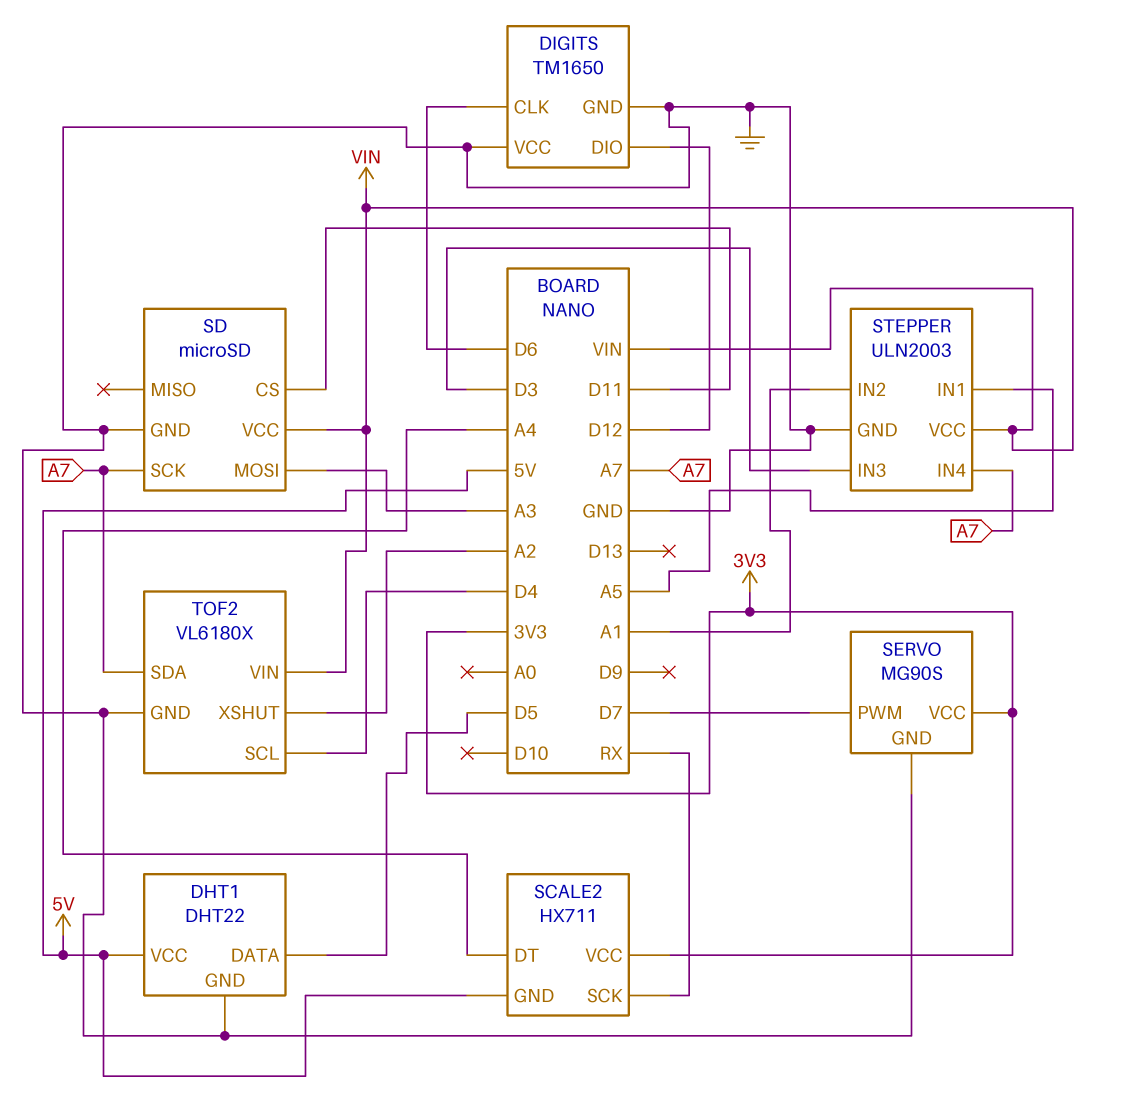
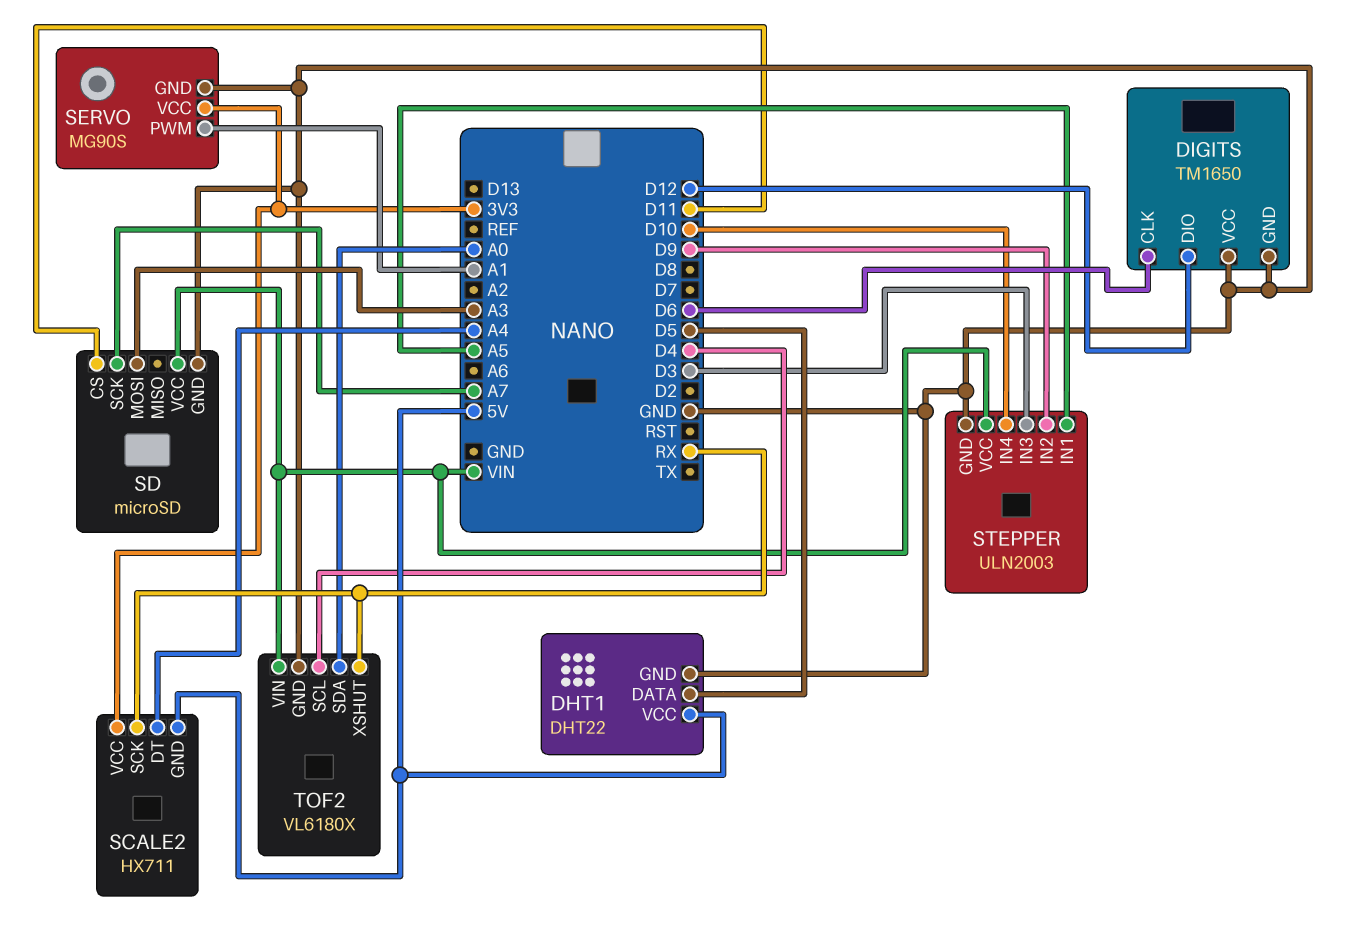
SERVO pin PWM: D7 -> A1
STEPPER pin IN2: A1 -> D9
STEPPER pin IN4: A7 -> D10
TOF2 pin SDA: A7 -> A0
TOF2 pin XSHUT: A2 -> RX

